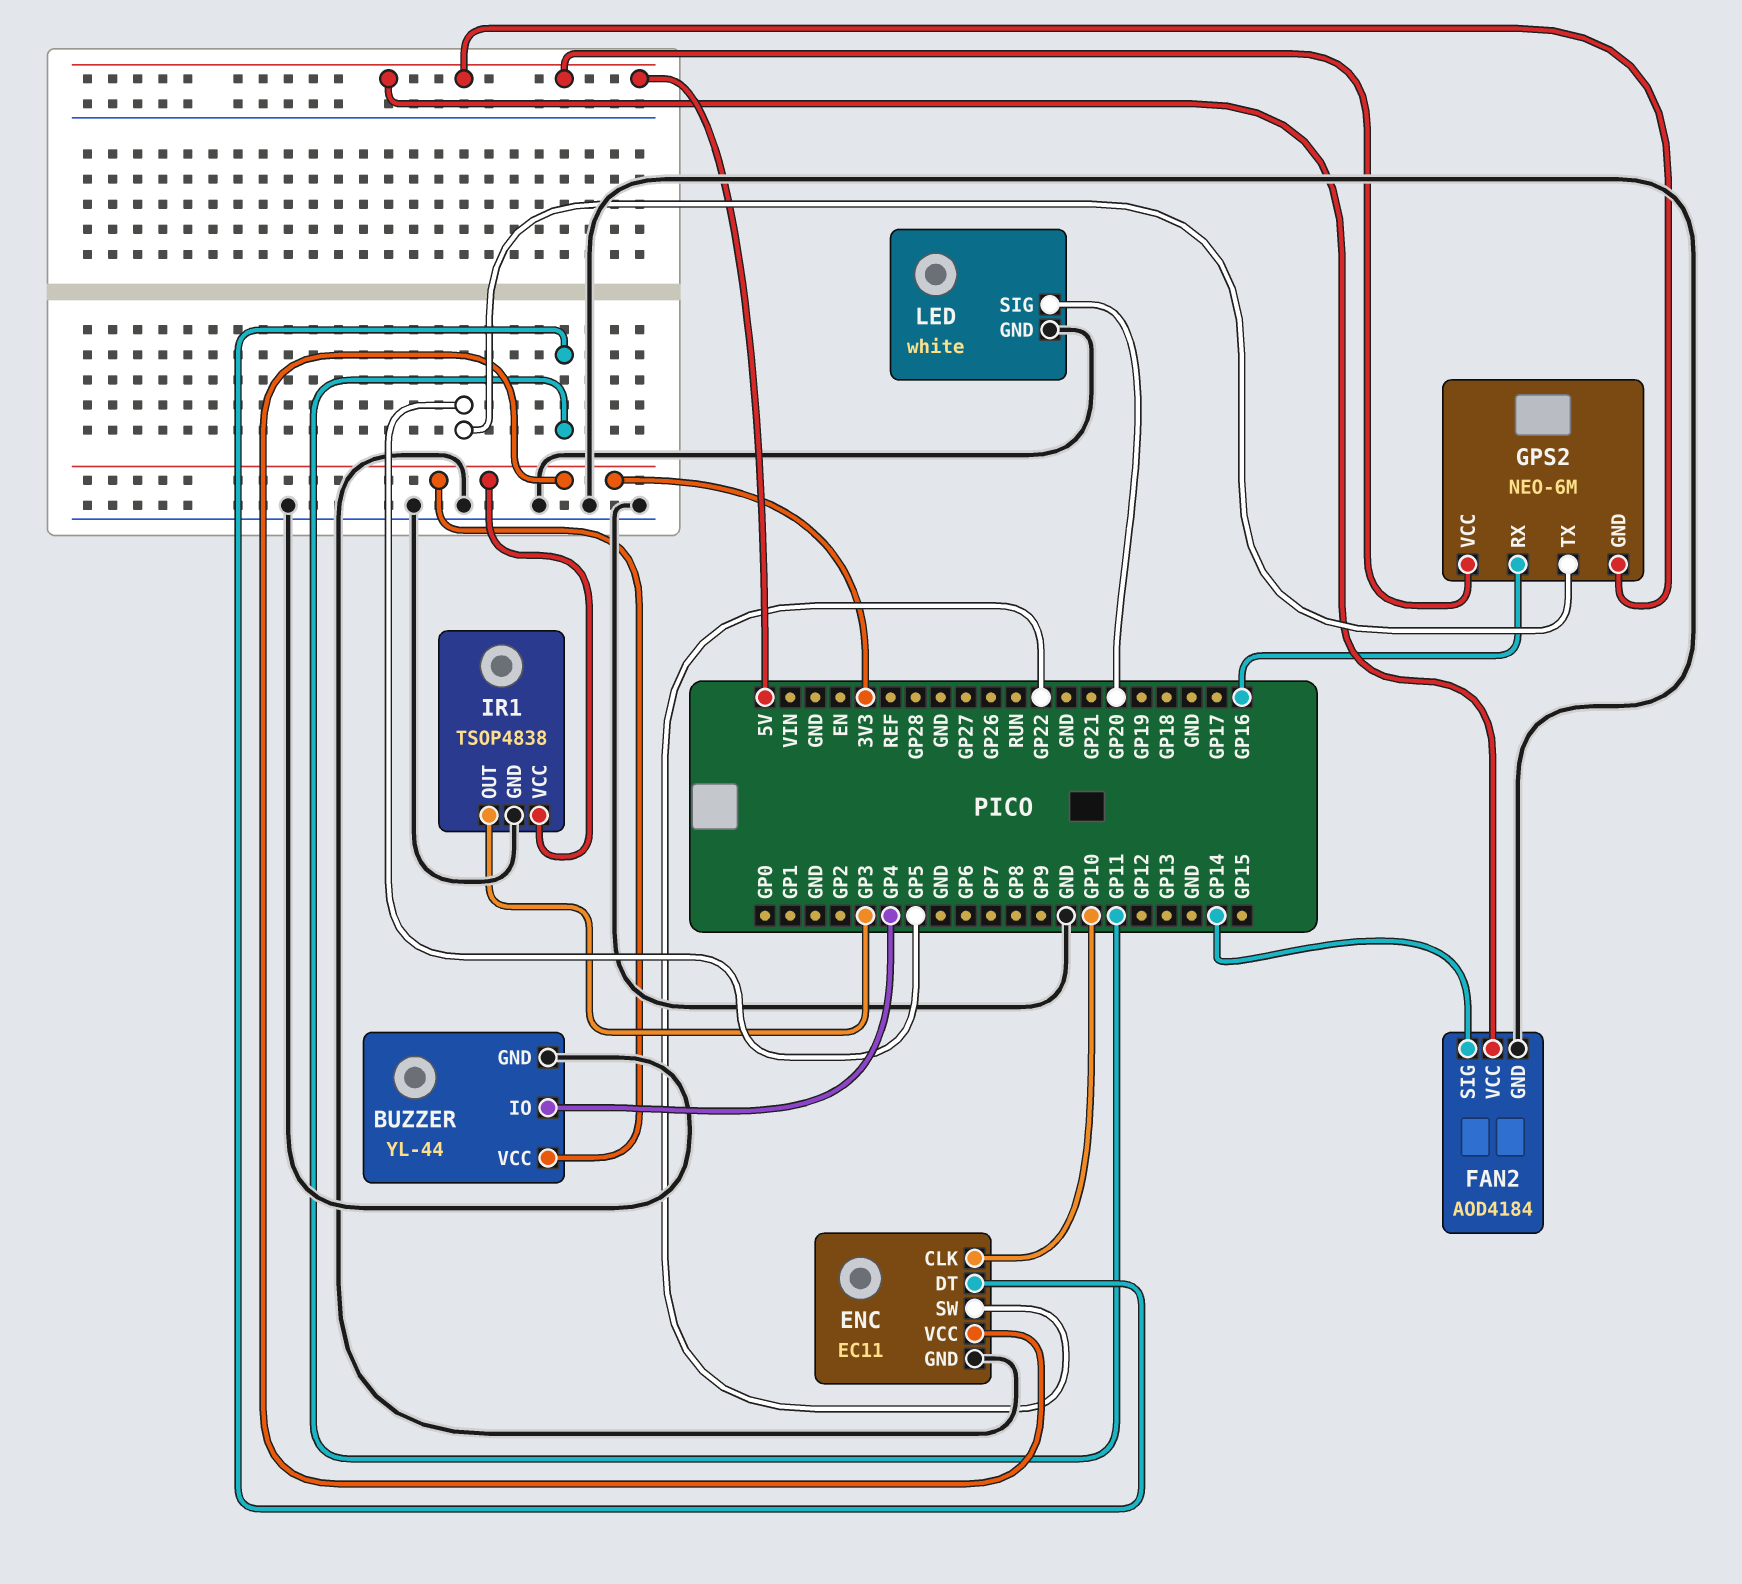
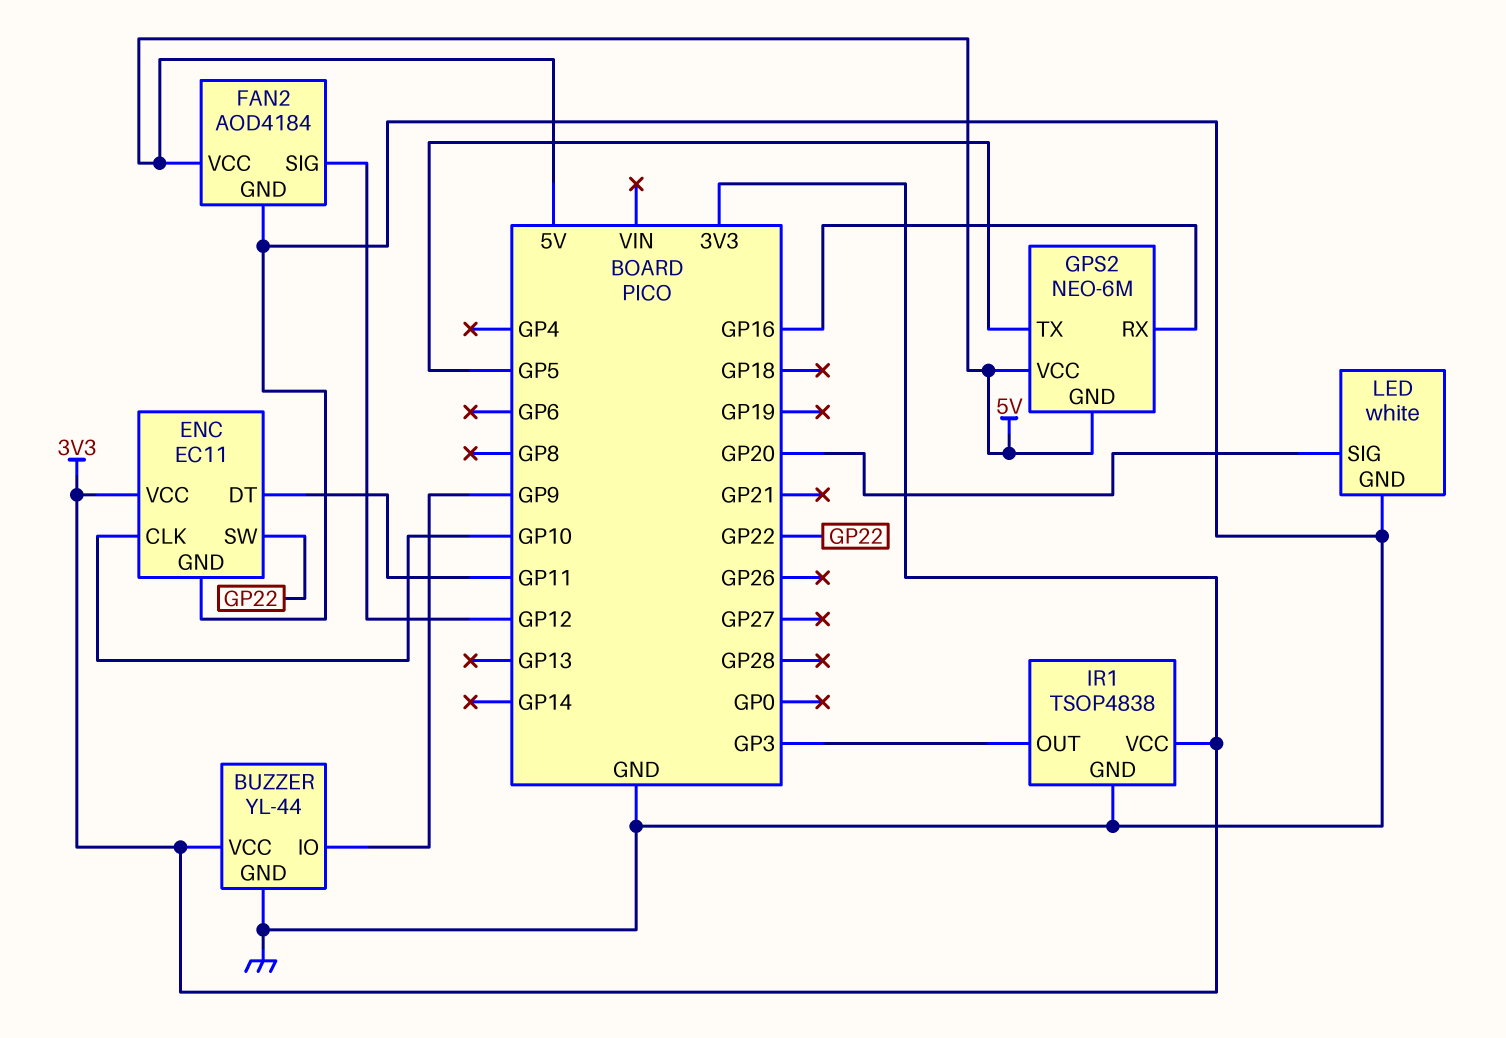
BUZZER pin IO: GP4 -> GP9
FAN2 pin SIG: GP14 -> GP12

